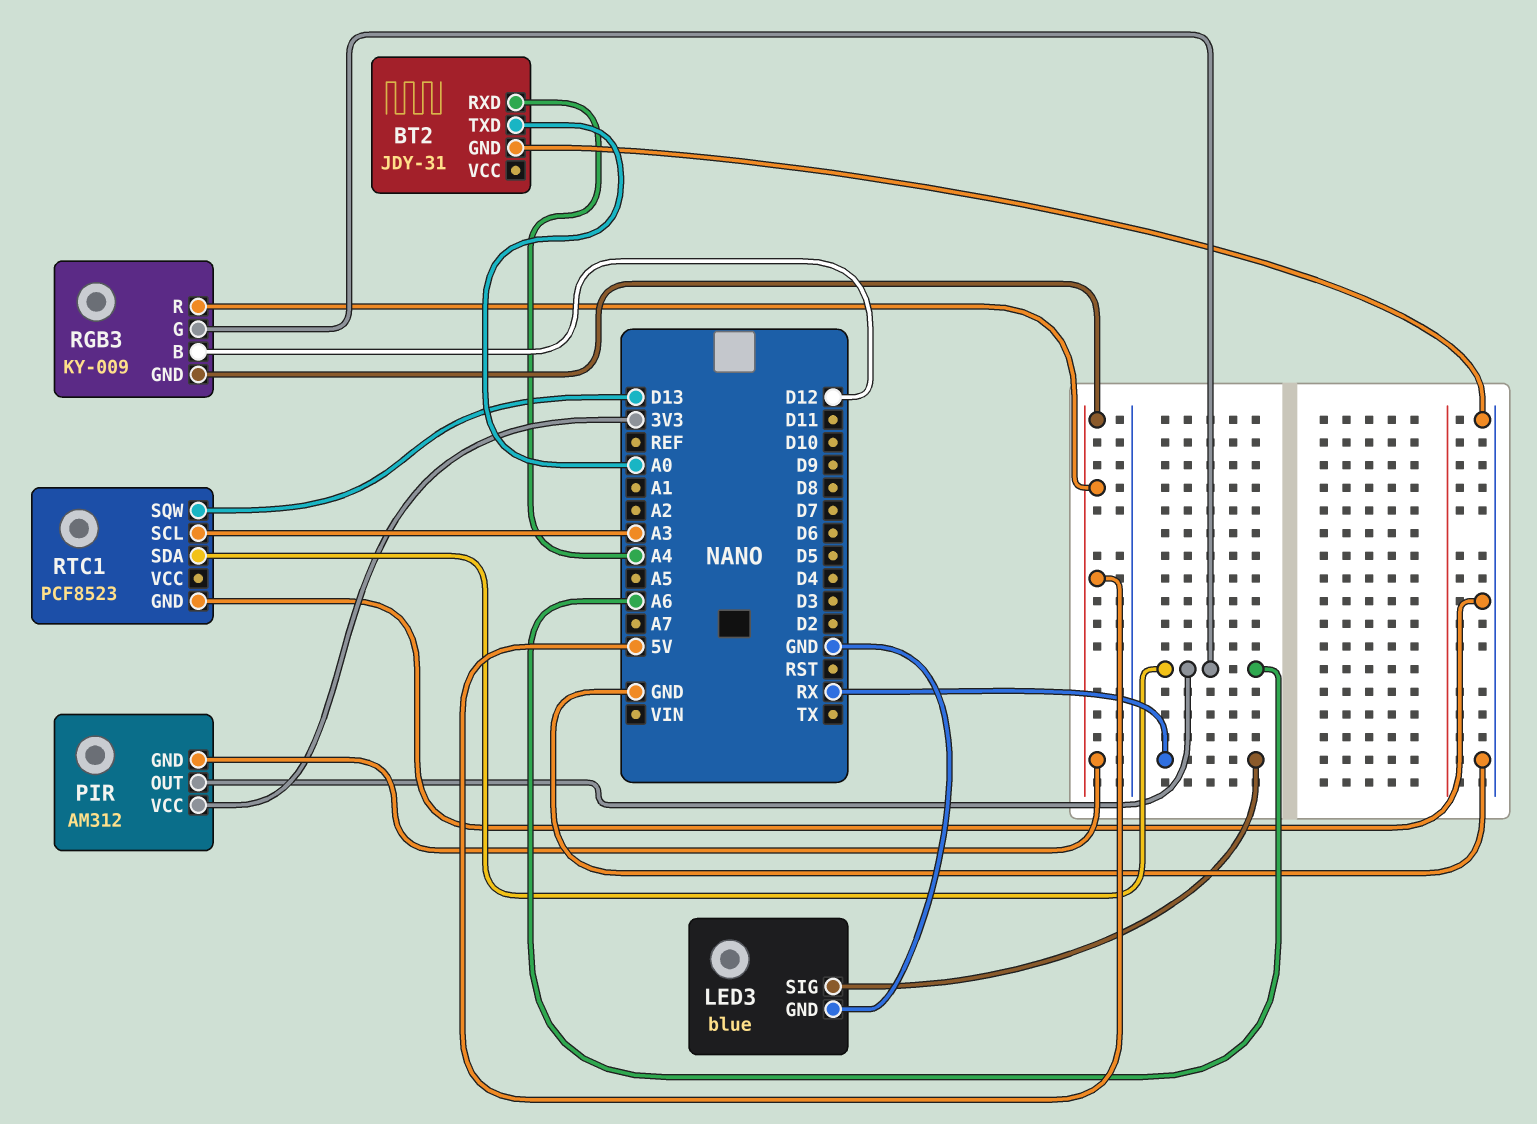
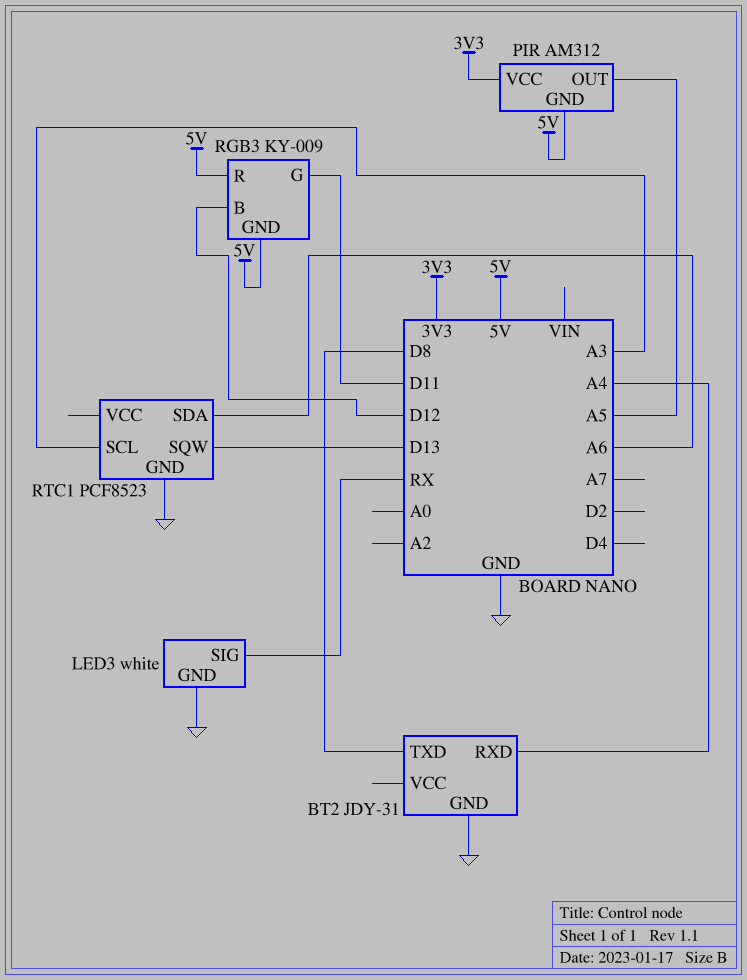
BT2 pin TXD: A0 -> D8
LED3: blue -> white
PIR pin OUT: A6 -> A5
RGB3 pin G: A6 -> D11

